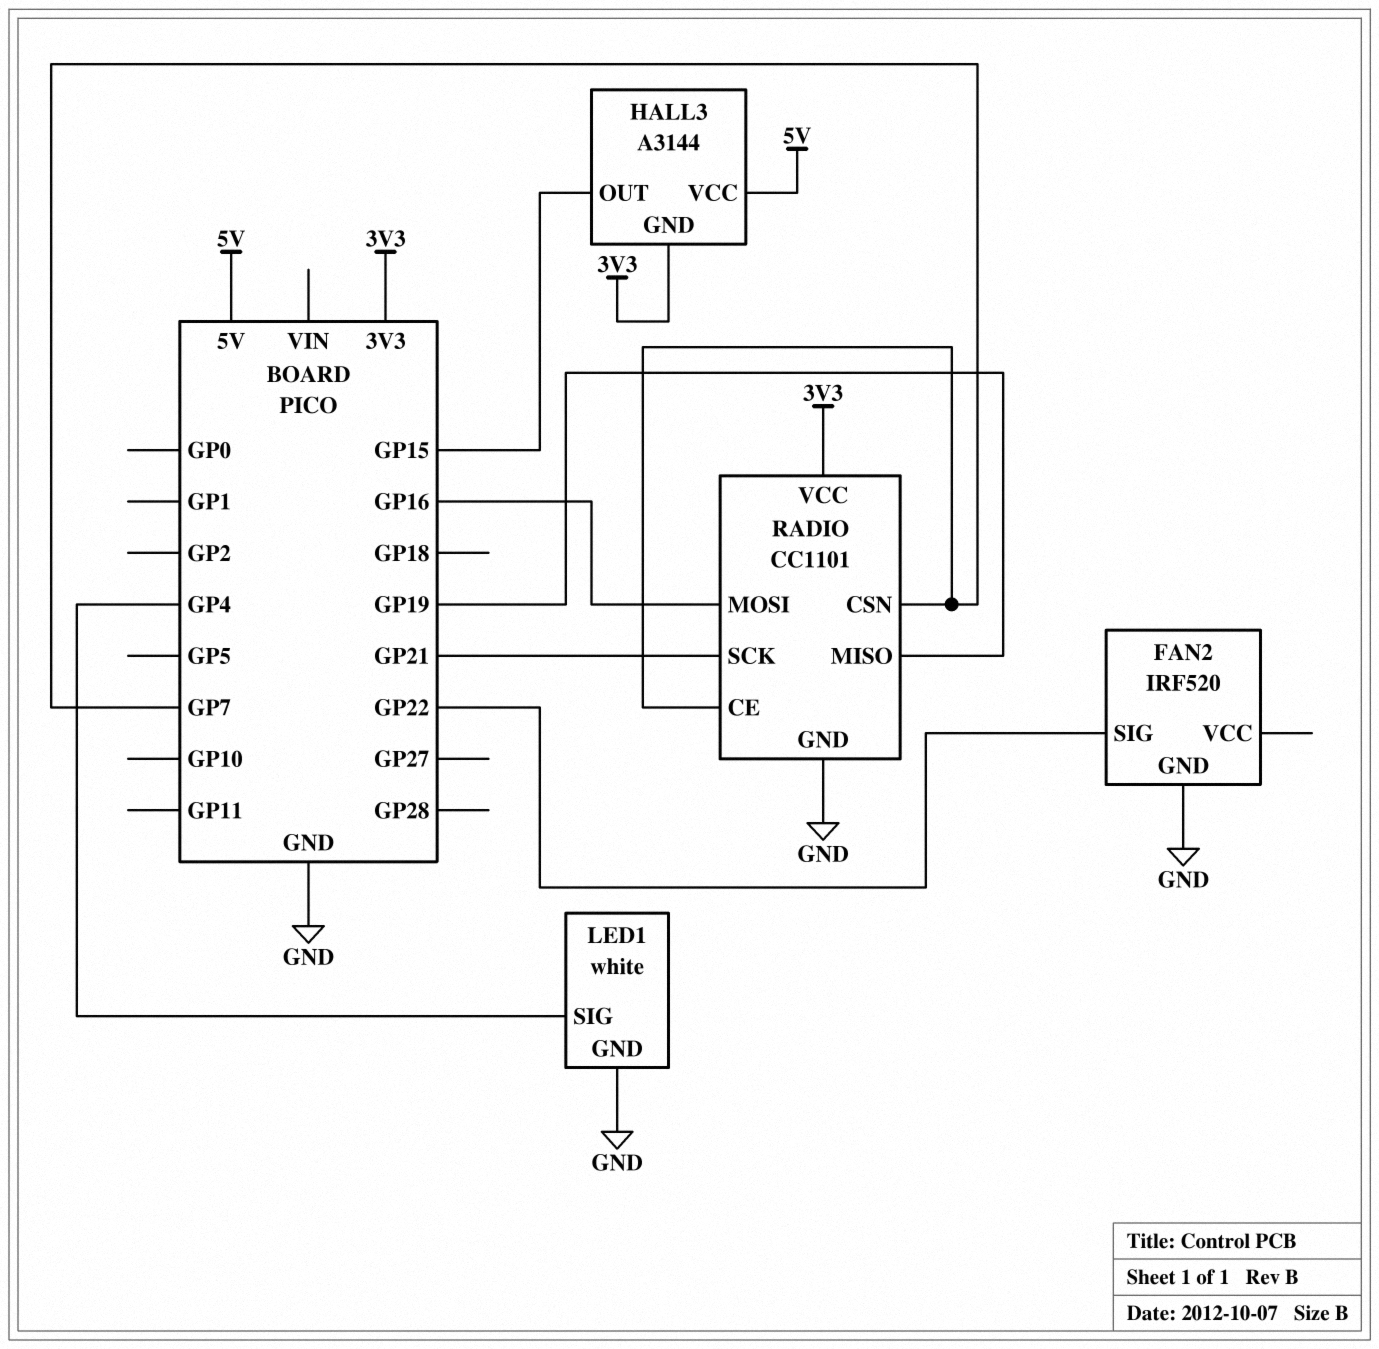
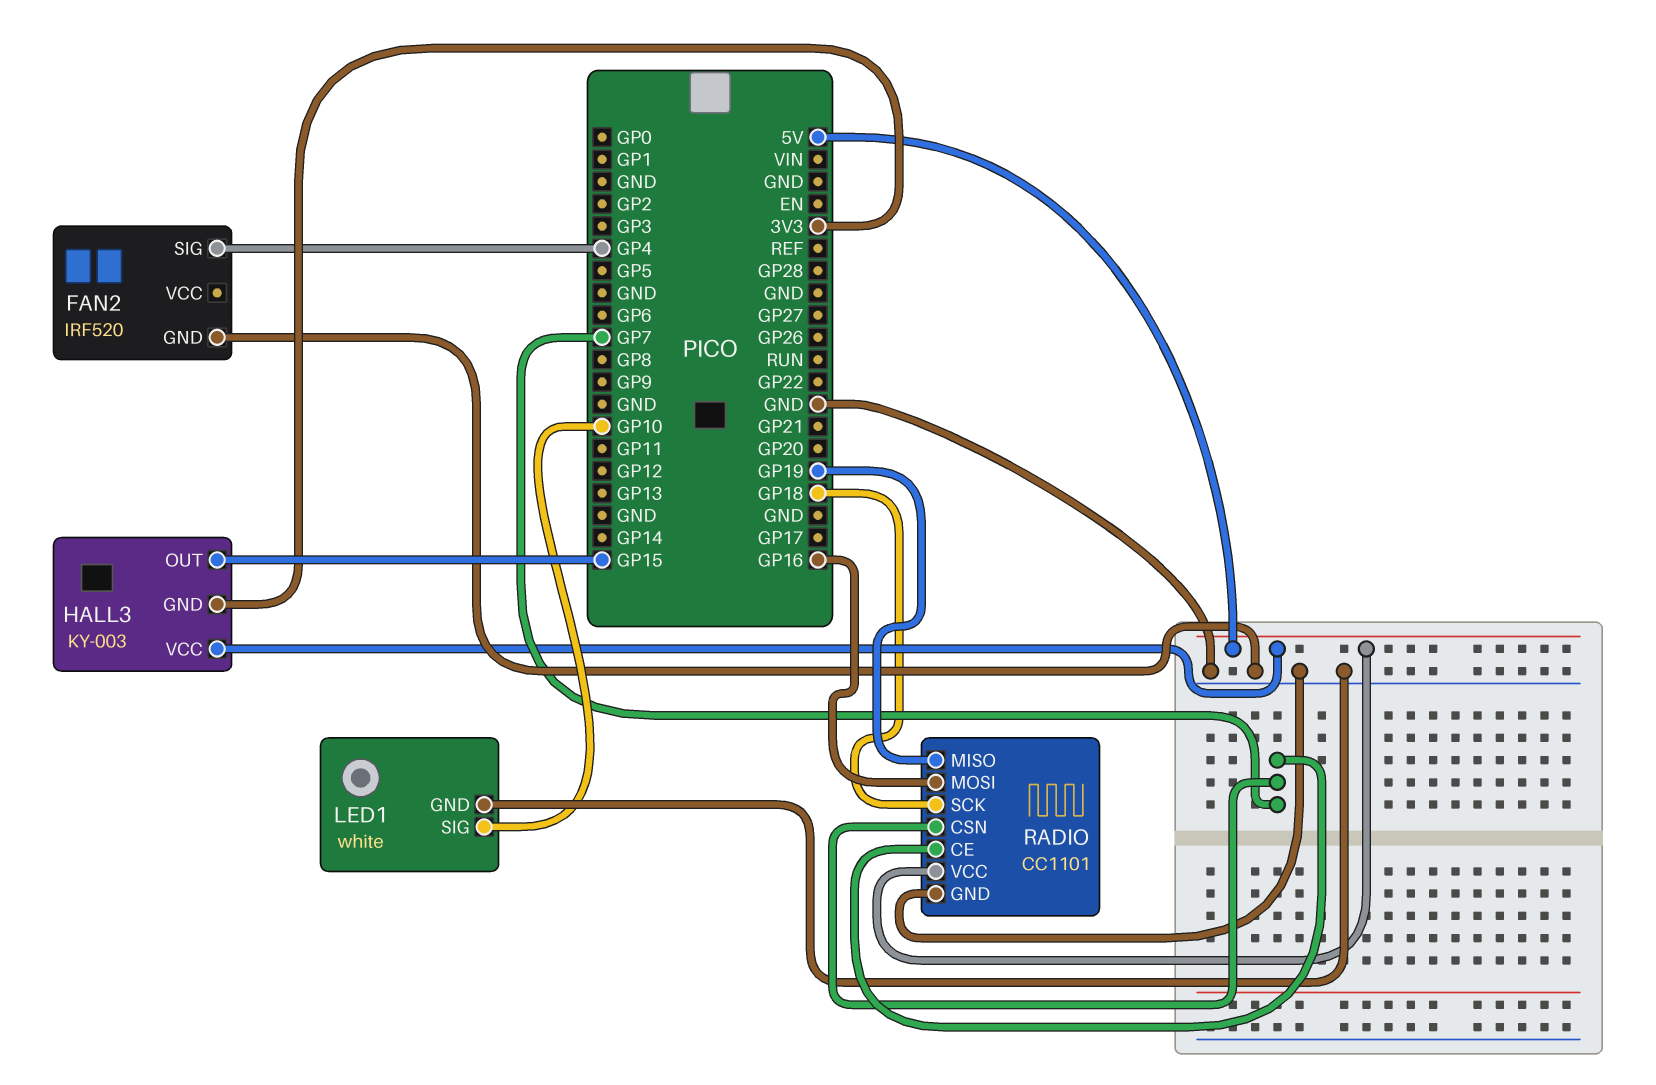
FAN2 pin SIG: GP22 -> GP4
HALL3: A3144 -> KY-003
LED1 pin SIG: GP4 -> GP10
RADIO pin SCK: GP21 -> GP18
RADIO pin VCC: 3V3 -> 5V

